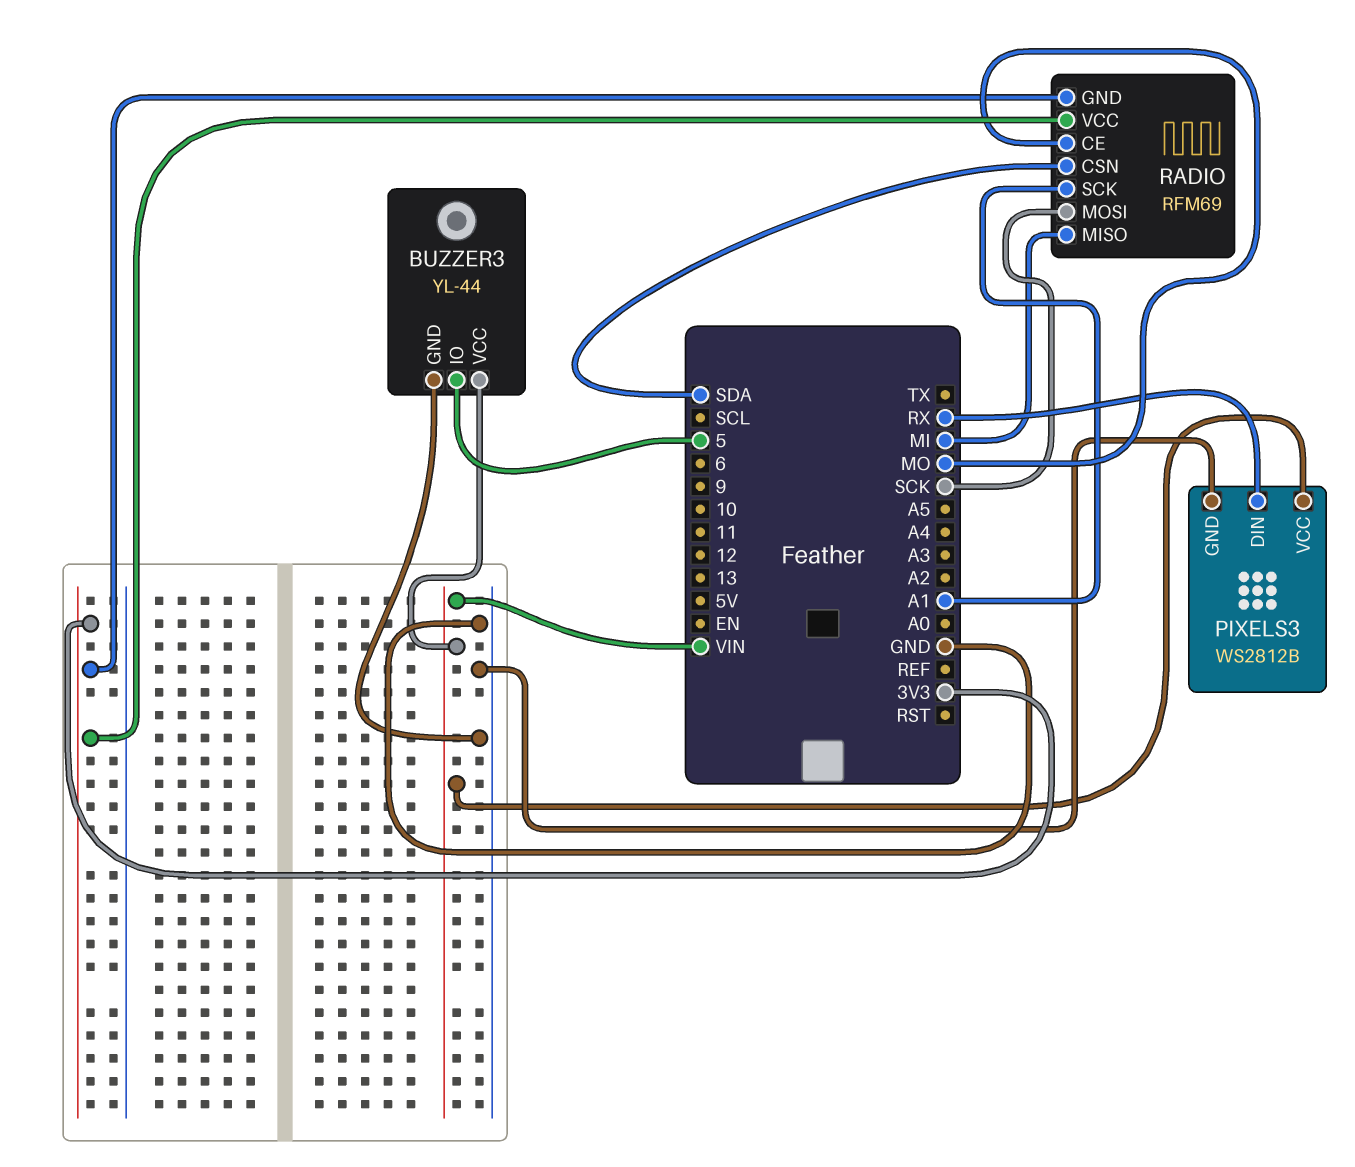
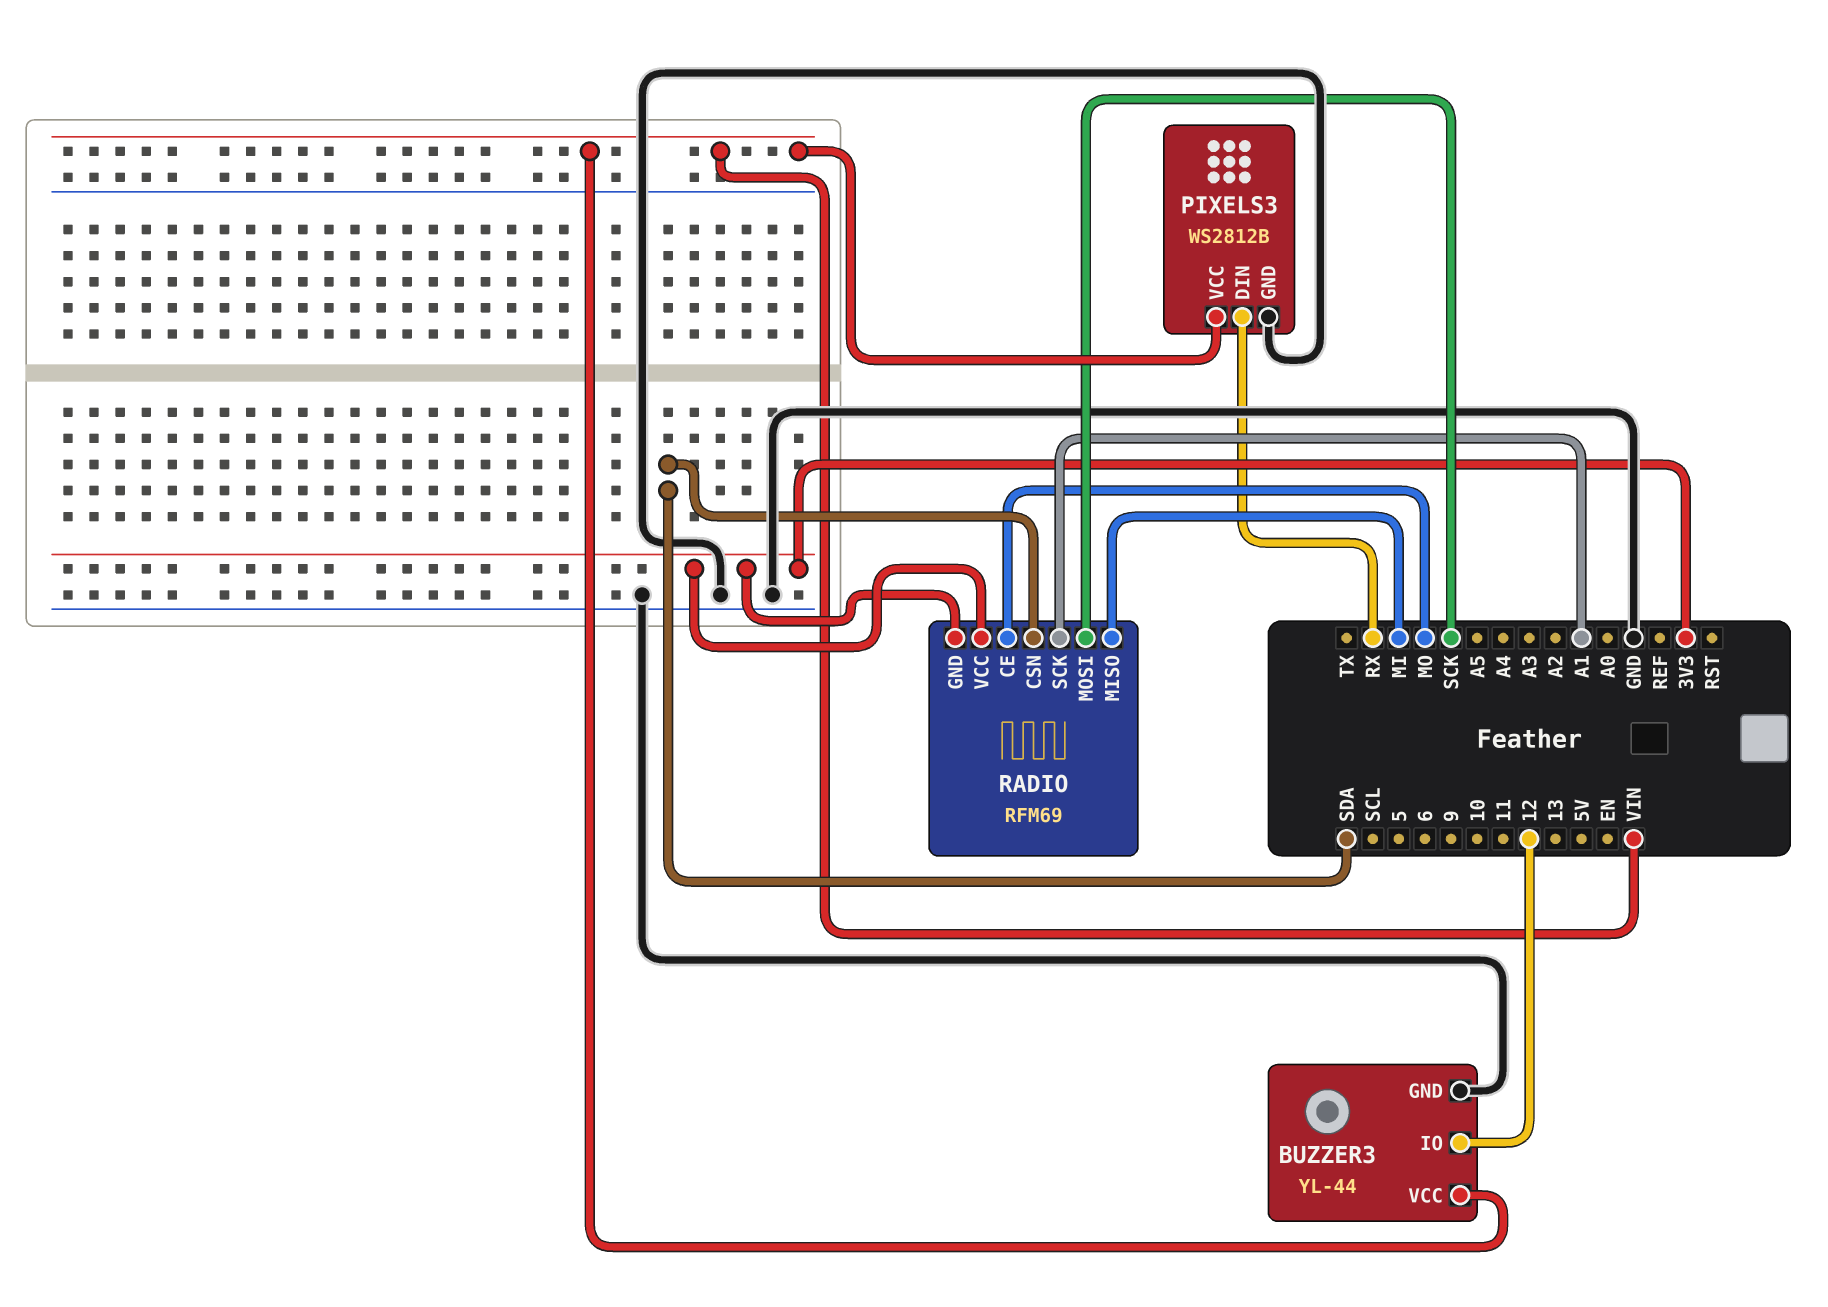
BUZZER3 pin IO: 5 -> 12

